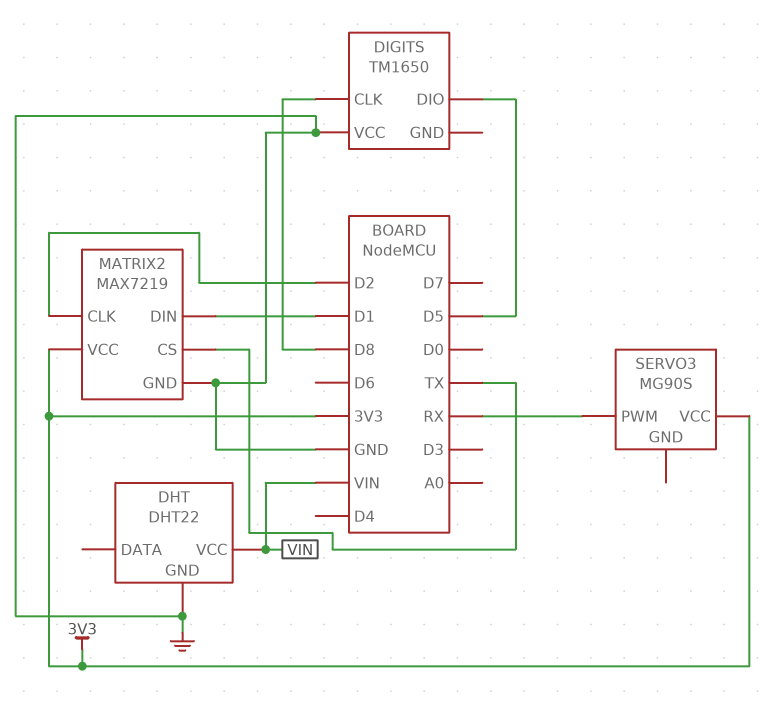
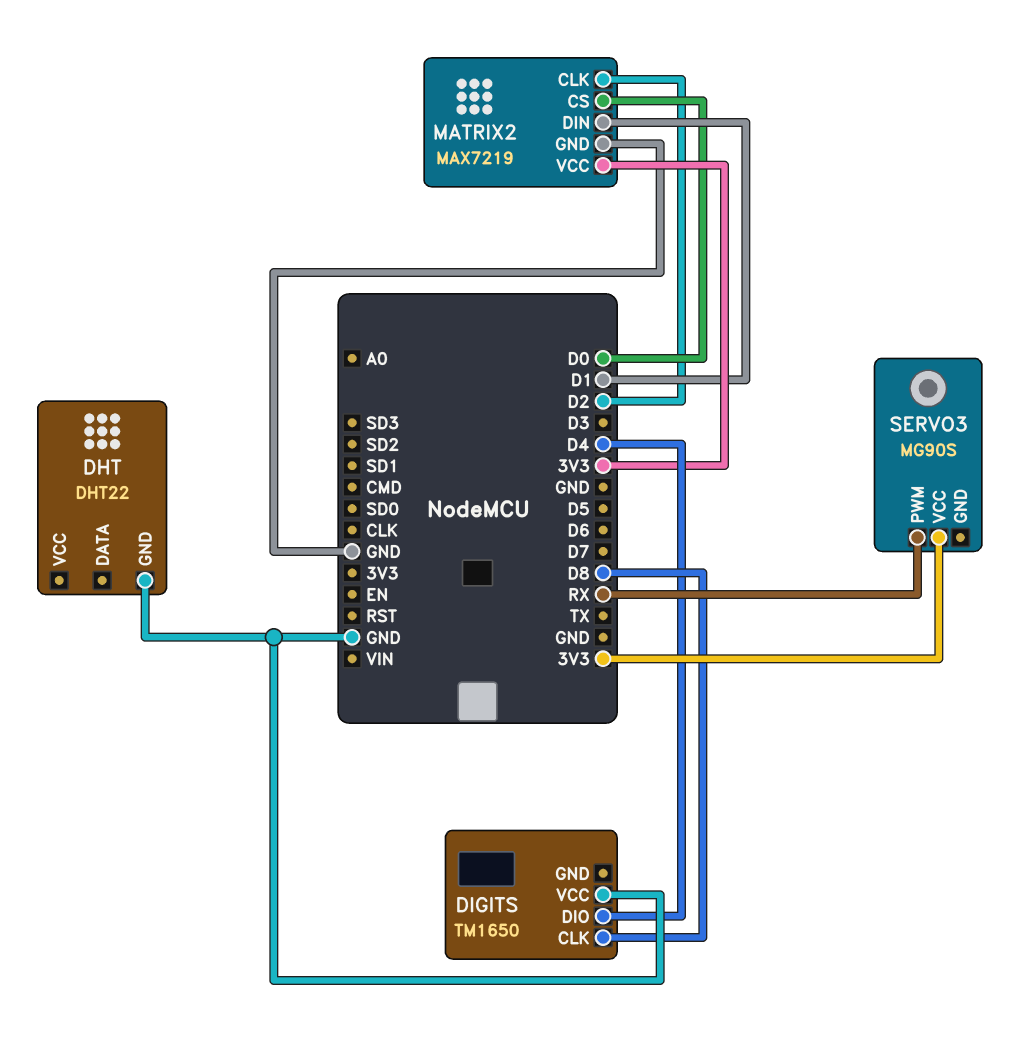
DHT pin VCC: VIN -> none
DIGITS pin DIO: D5 -> D4
MATRIX2 pin CS: TX -> D0

